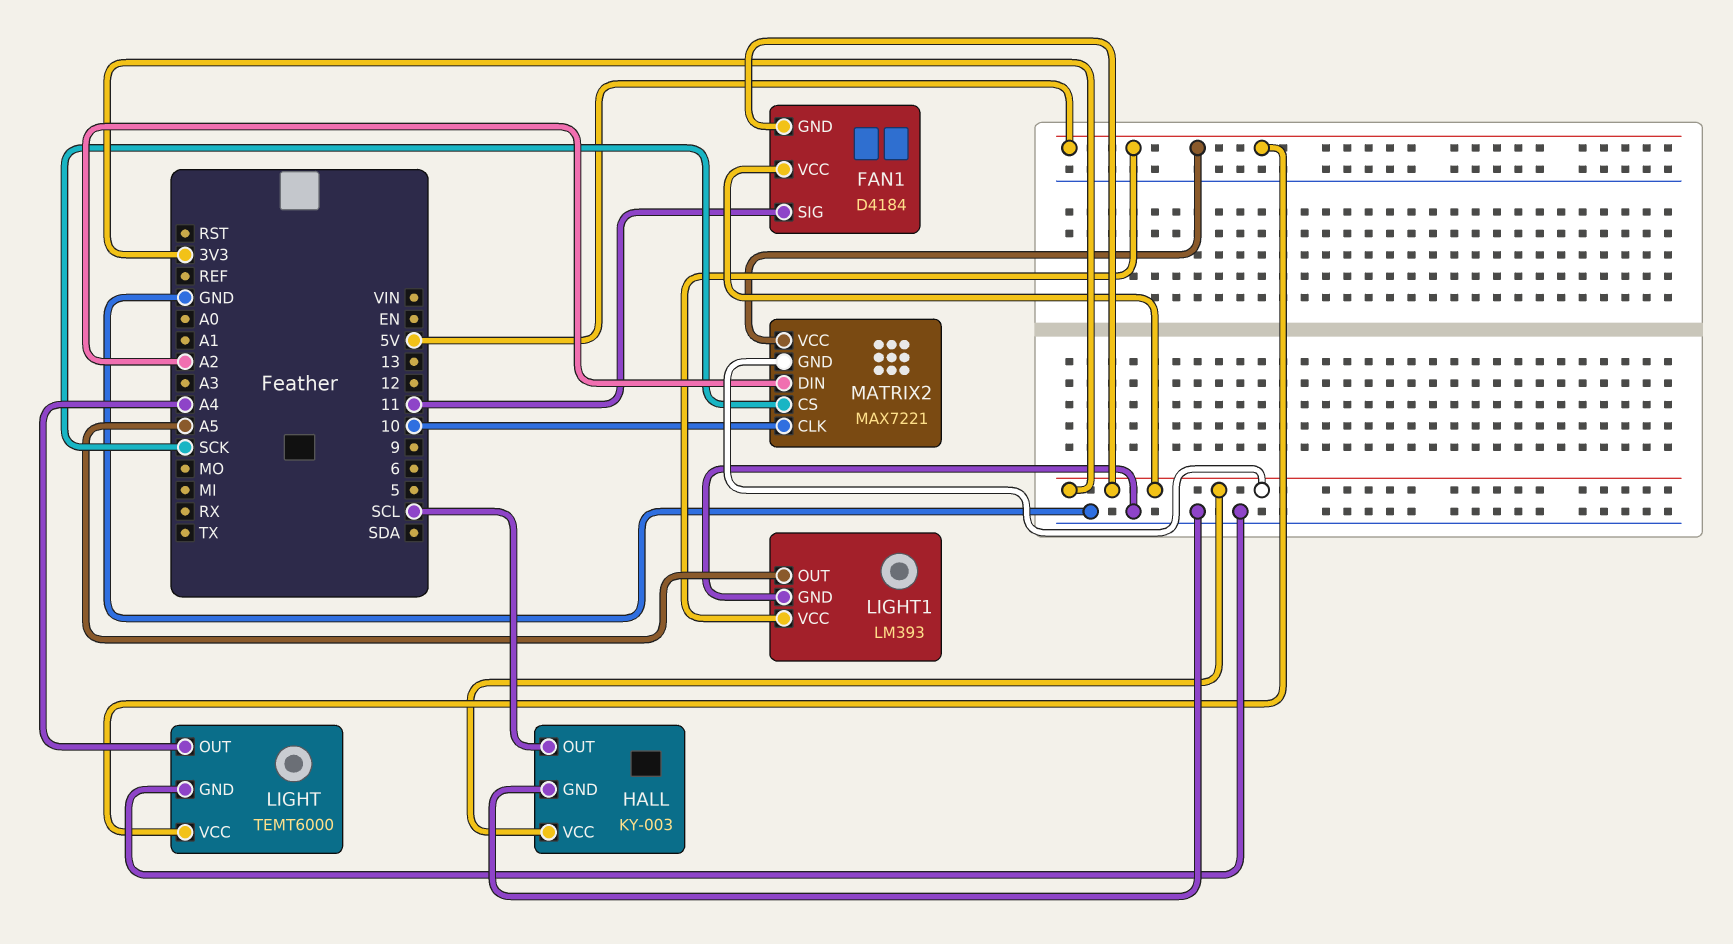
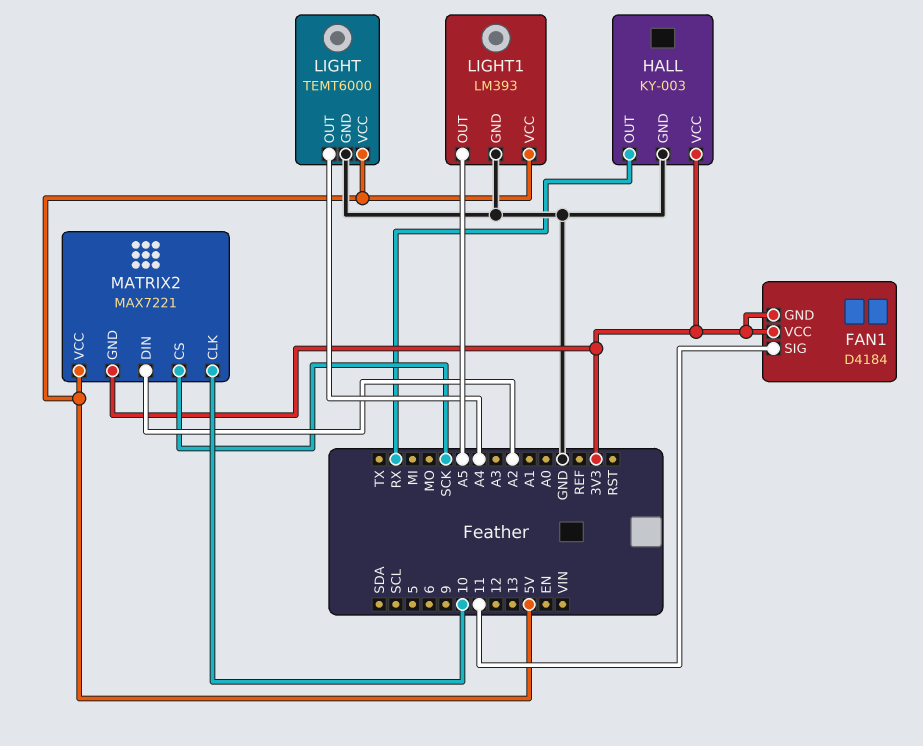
HALL pin OUT: SCL -> RX

